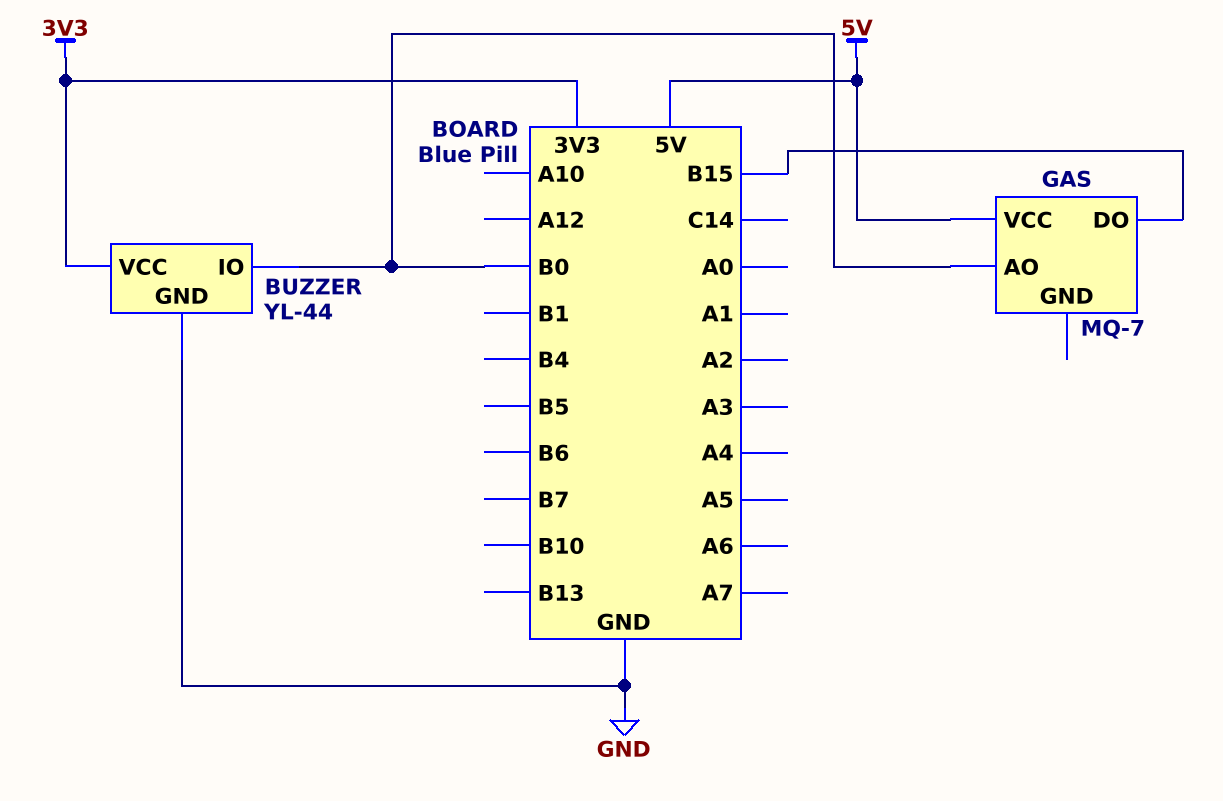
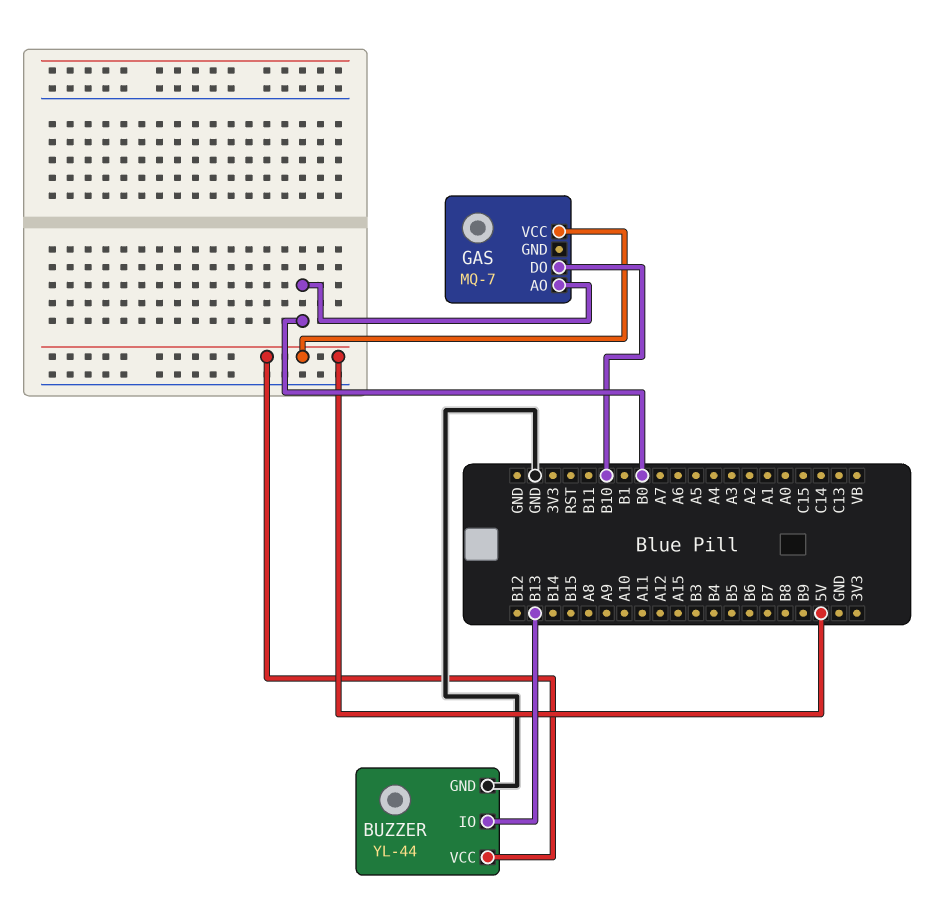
BUZZER pin IO: B0 -> B13
BUZZER pin VCC: 3V3 -> 5V
GAS pin DO: B15 -> B10

